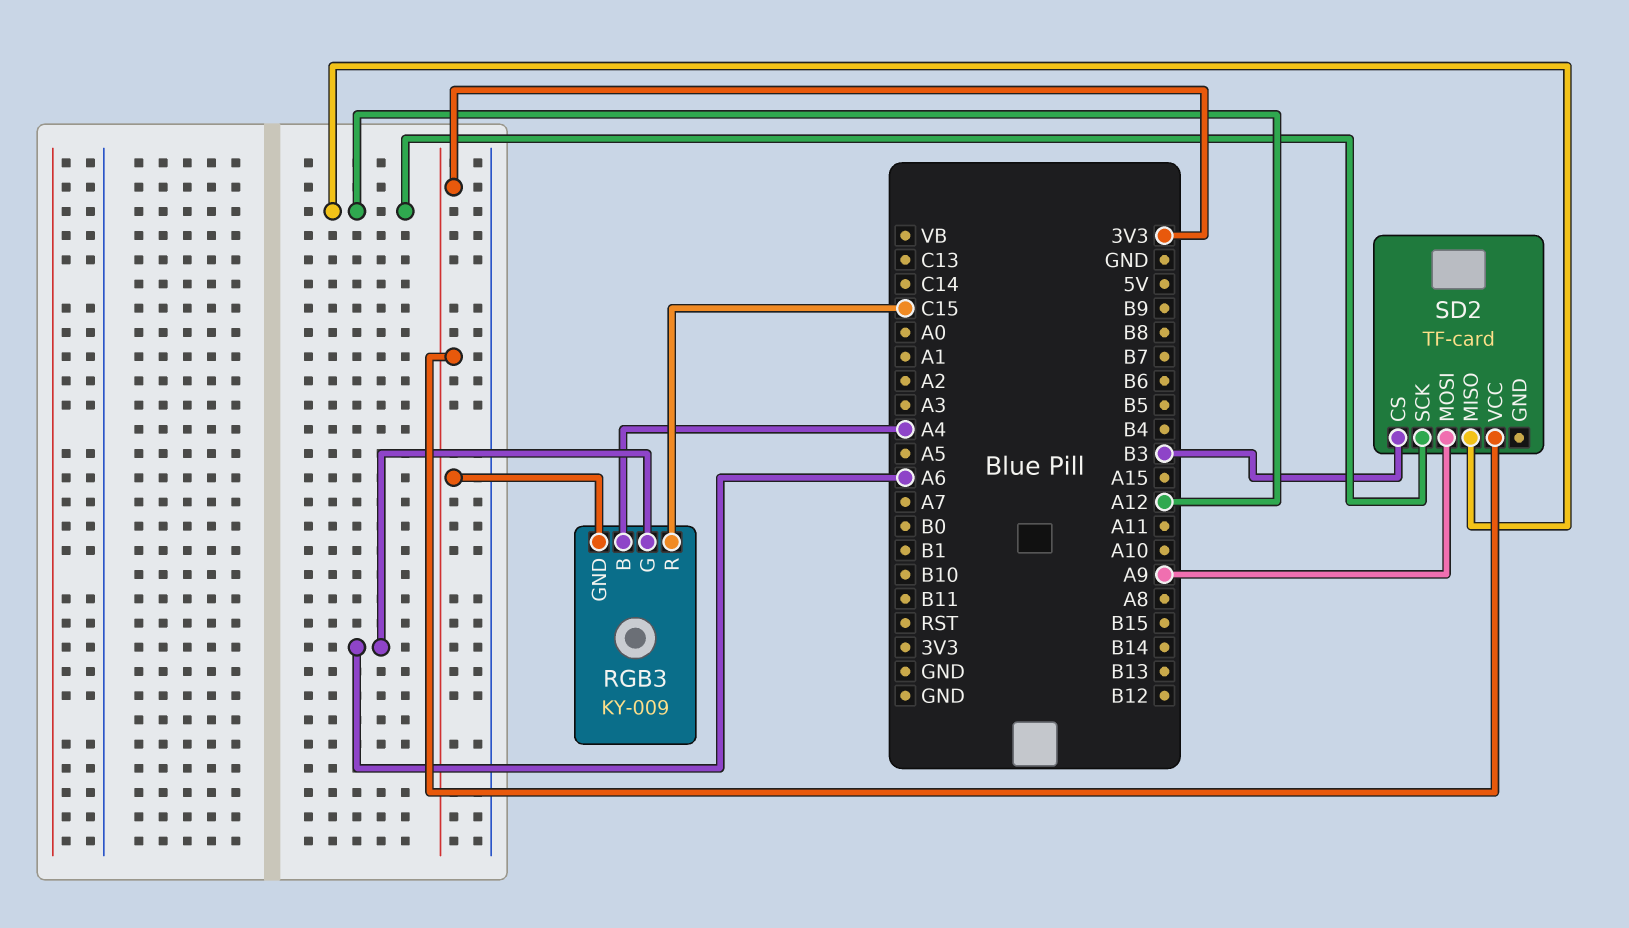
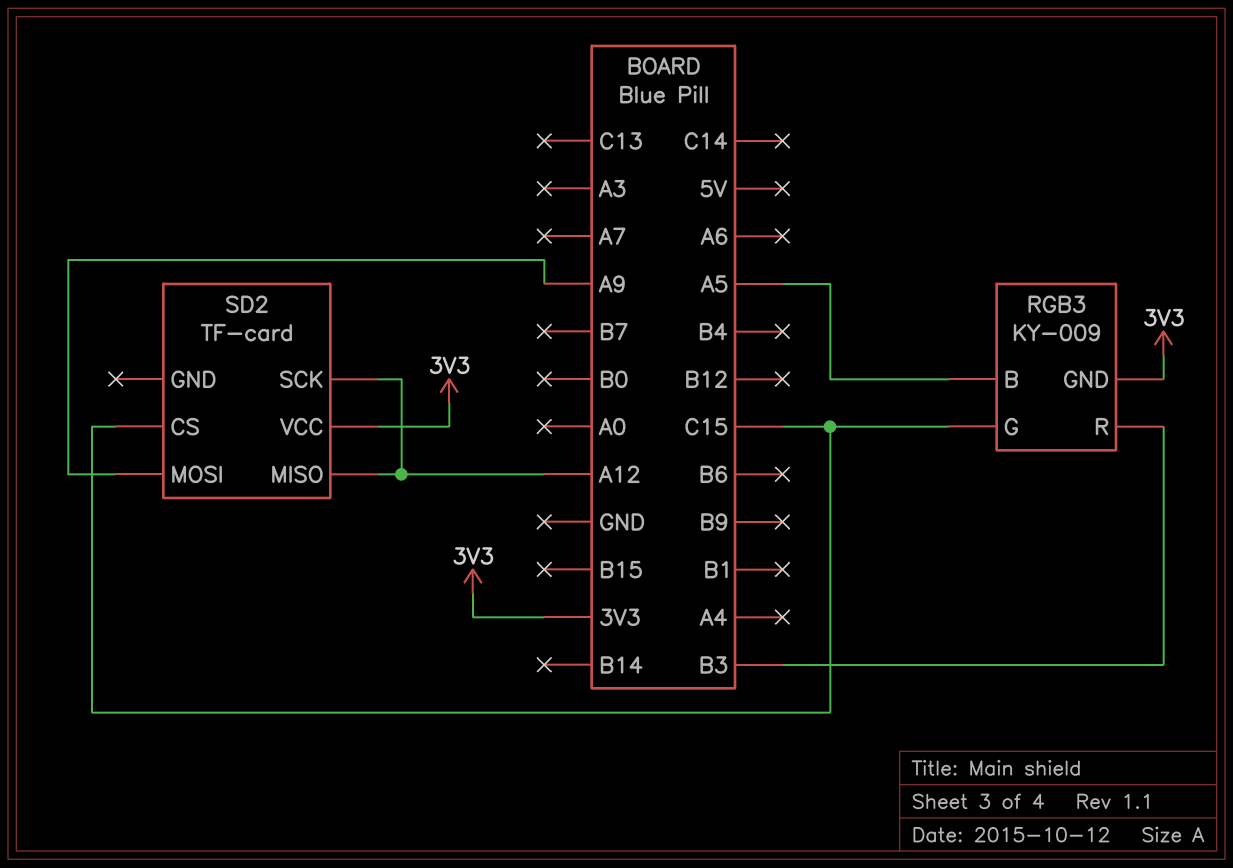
RGB3 pin B: A4 -> A5
RGB3 pin G: A6 -> C15
RGB3 pin R: C15 -> B3
SD2 pin CS: B3 -> C15

